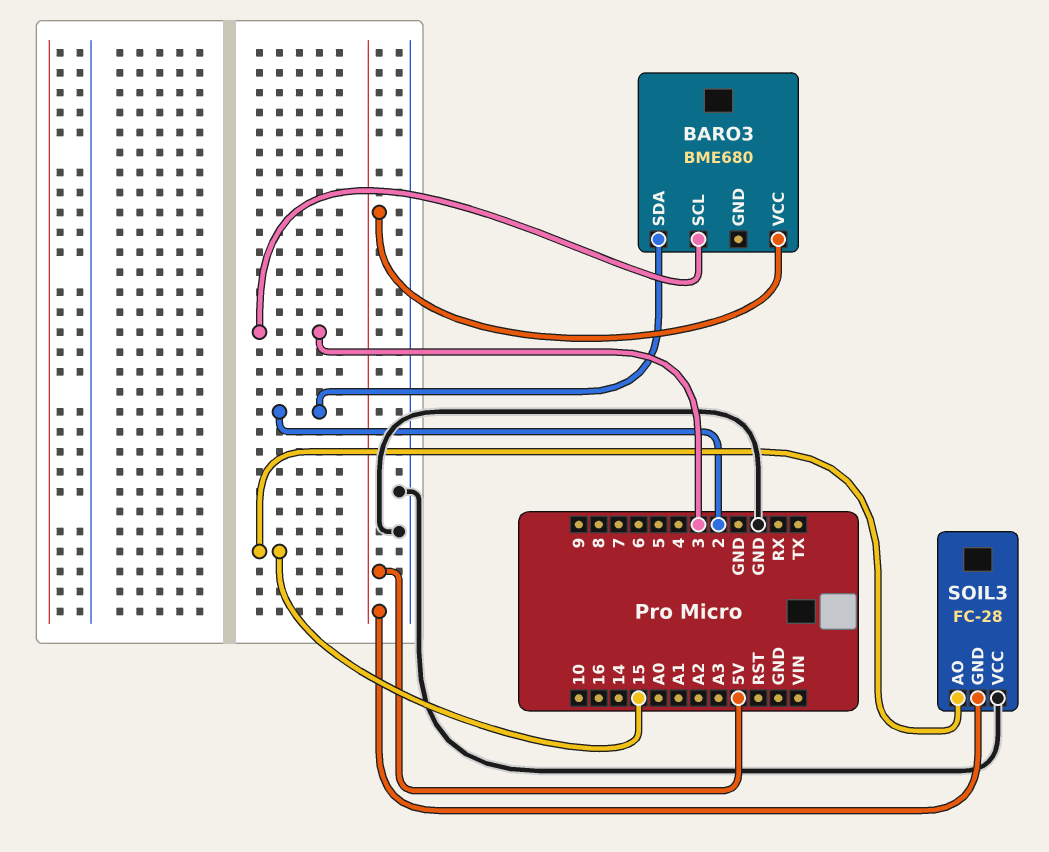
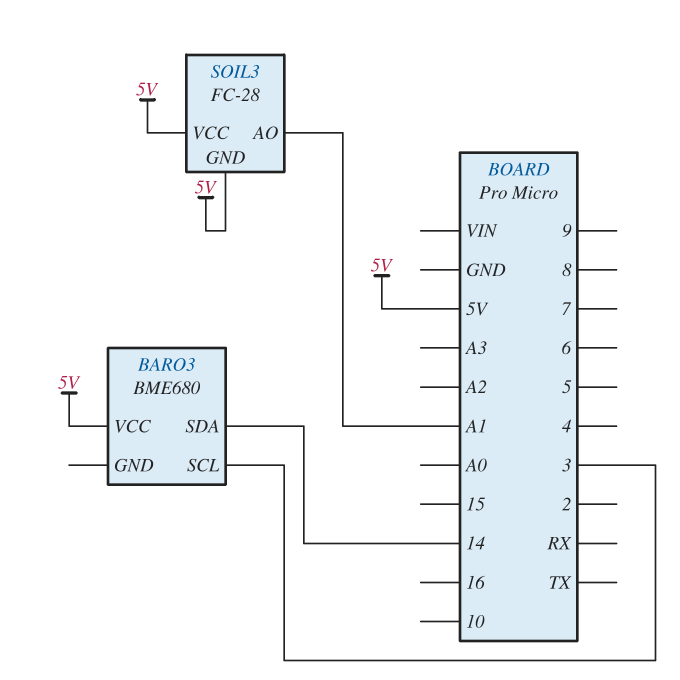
BARO3 pin SDA: 2 -> 14
SOIL3 pin AO: 15 -> A1
SOIL3 pin VCC: GND -> 5V

